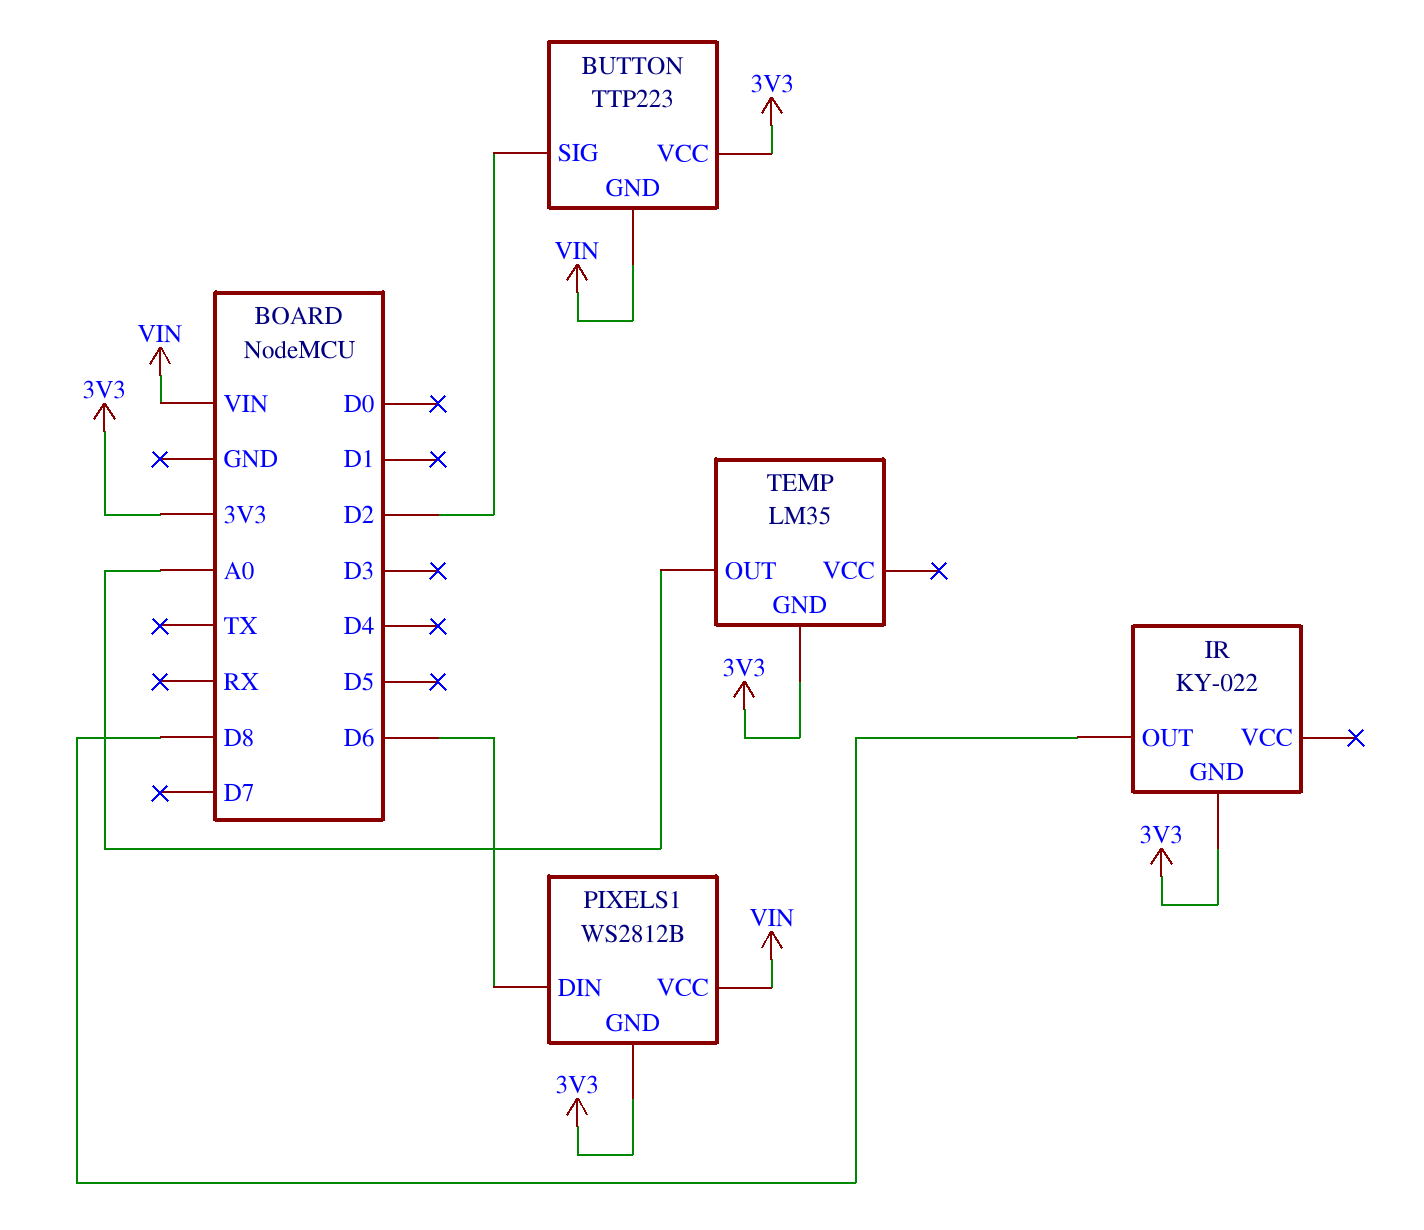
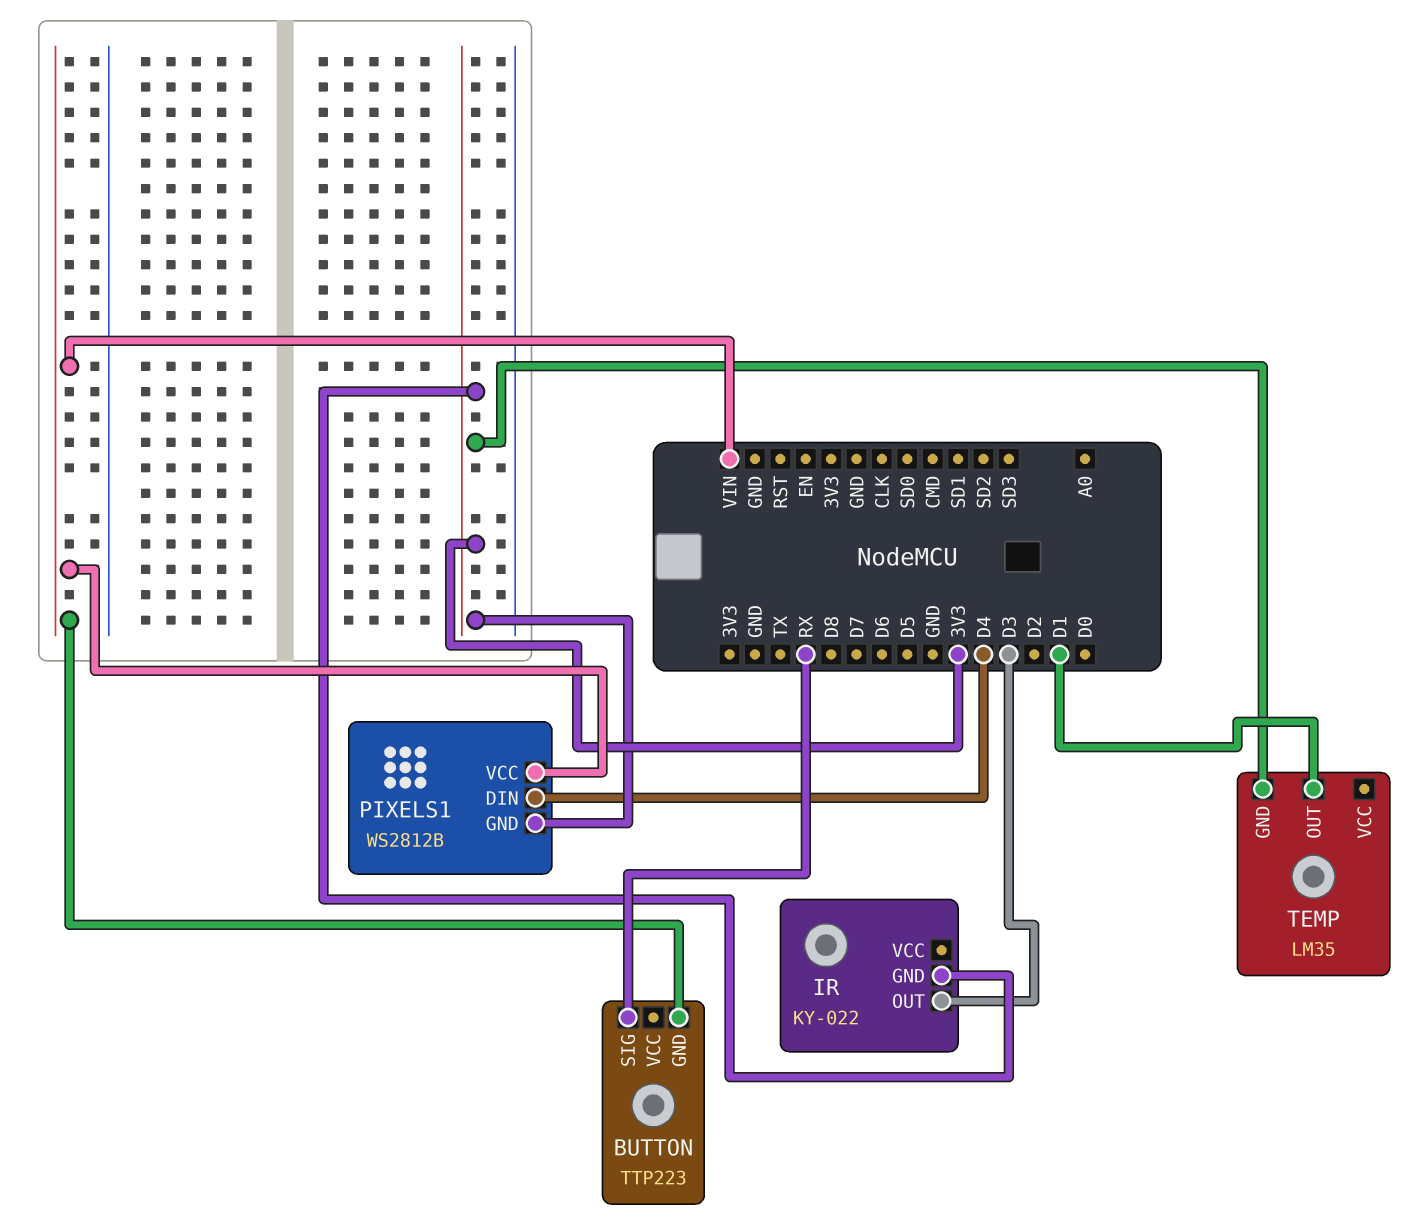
BUTTON pin SIG: D2 -> RX
BUTTON pin VCC: 3V3 -> none
IR pin OUT: D8 -> D3
PIXELS1 pin DIN: D6 -> D4
TEMP pin OUT: A0 -> D1

